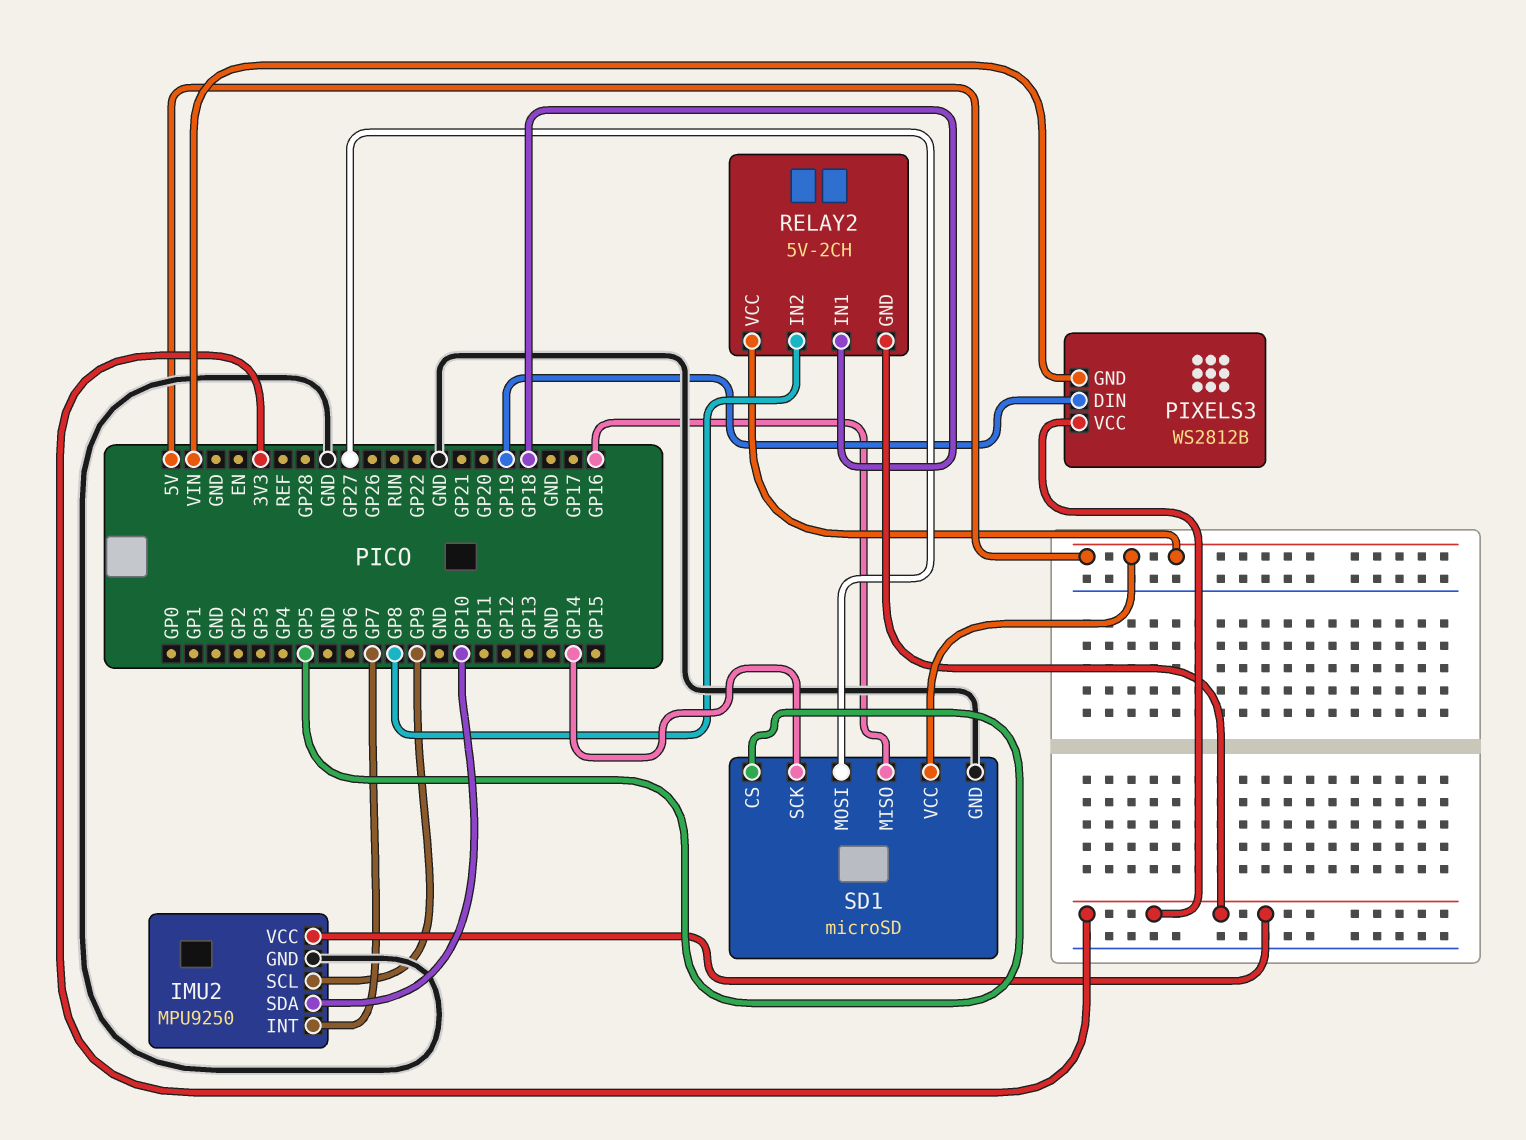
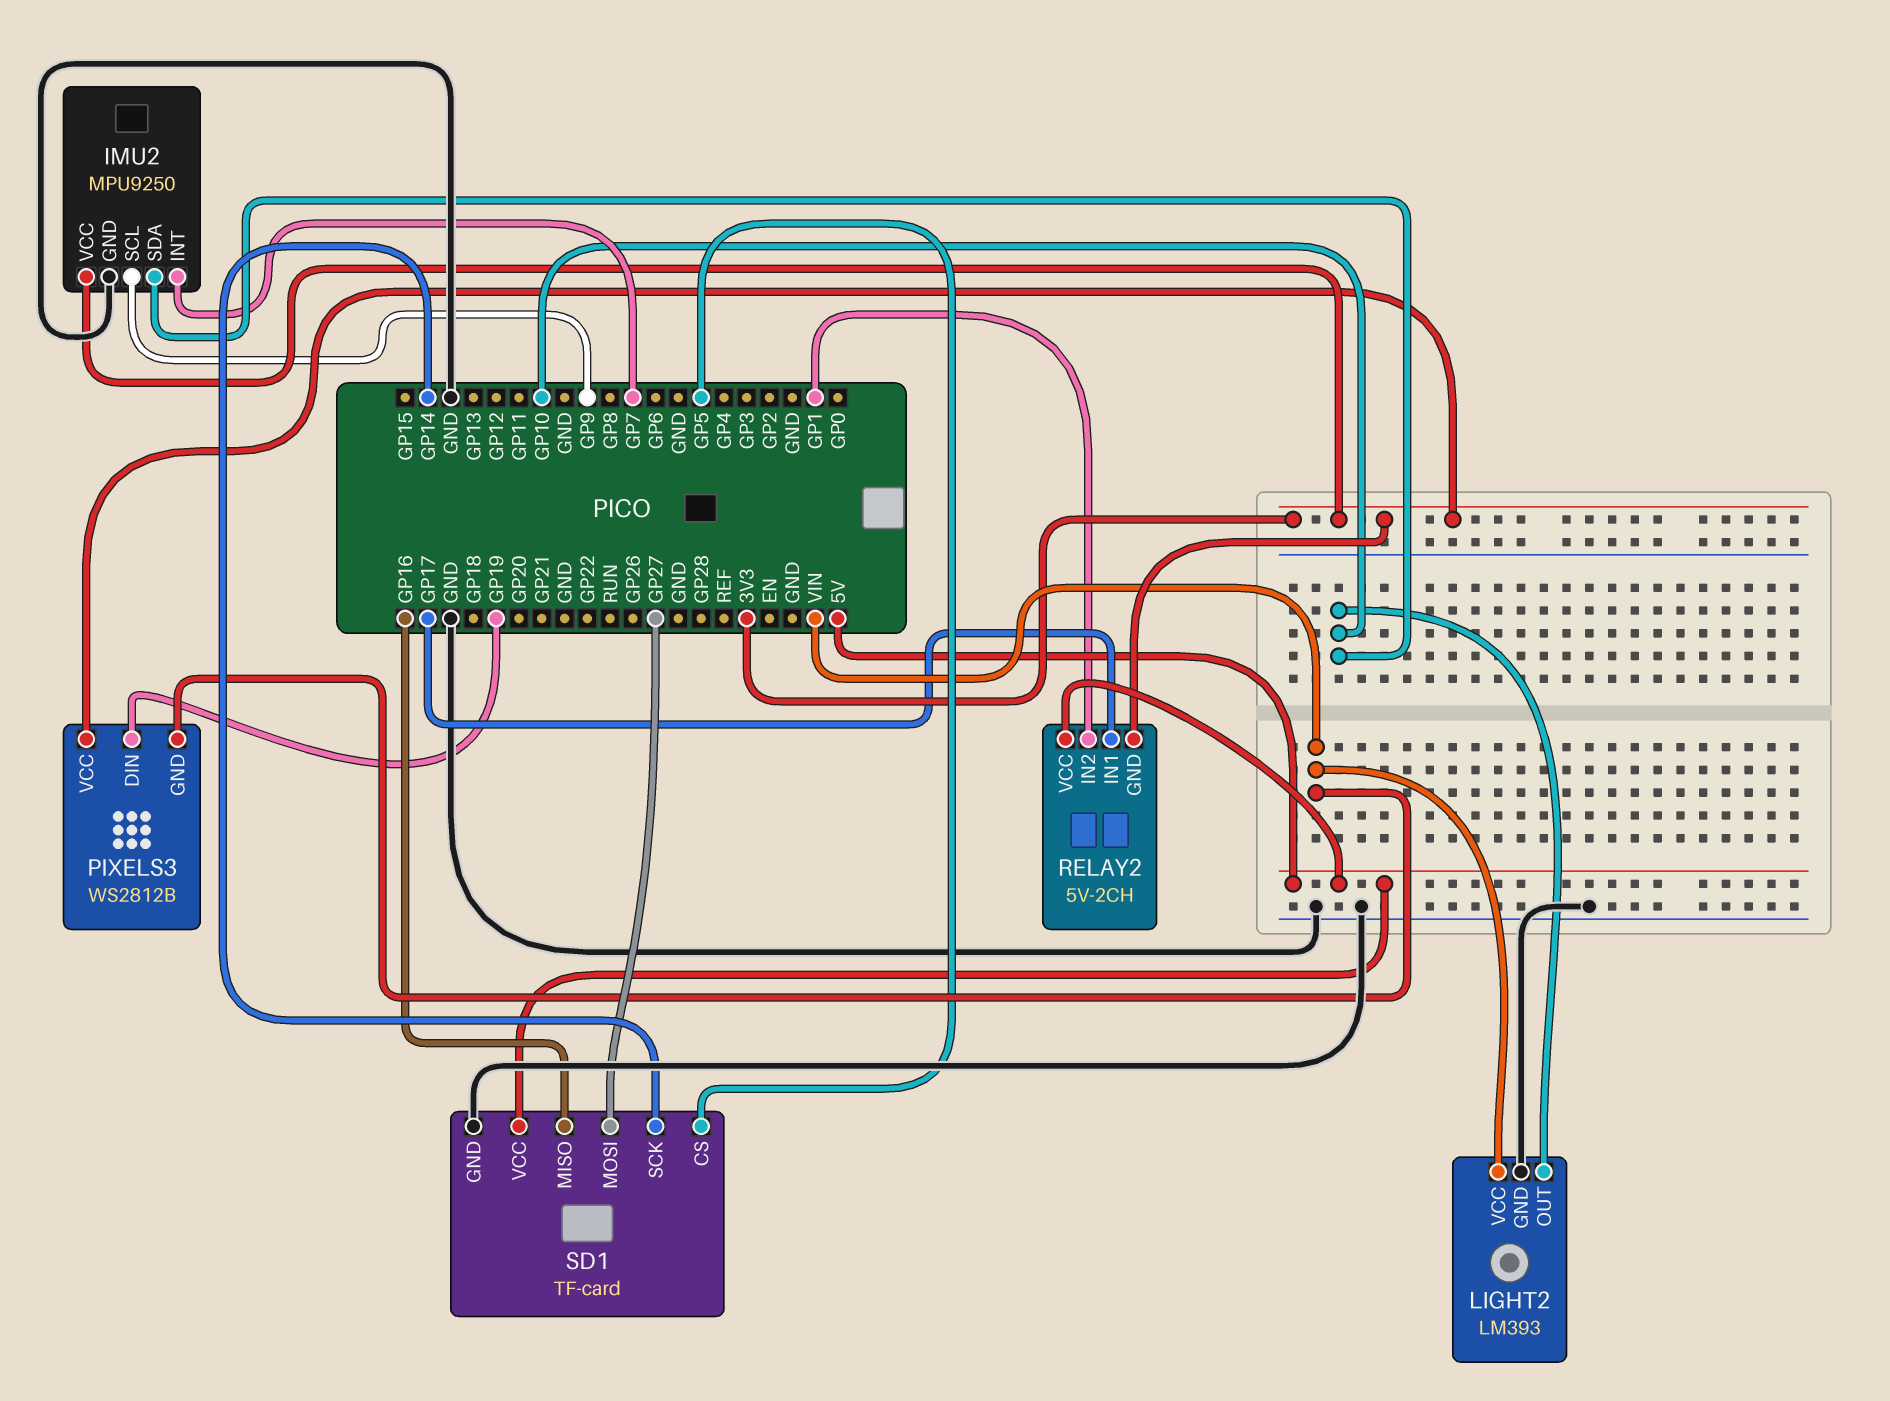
LIGHT2: none -> LM393
LIGHT2 pin GND: none -> GND
LIGHT2 pin OUT: none -> GP10
LIGHT2 pin VCC: none -> VIN
RELAY2 pin IN1: GP18 -> GP17
RELAY2 pin IN2: GP8 -> GP1
SD1: microSD -> TF-card

